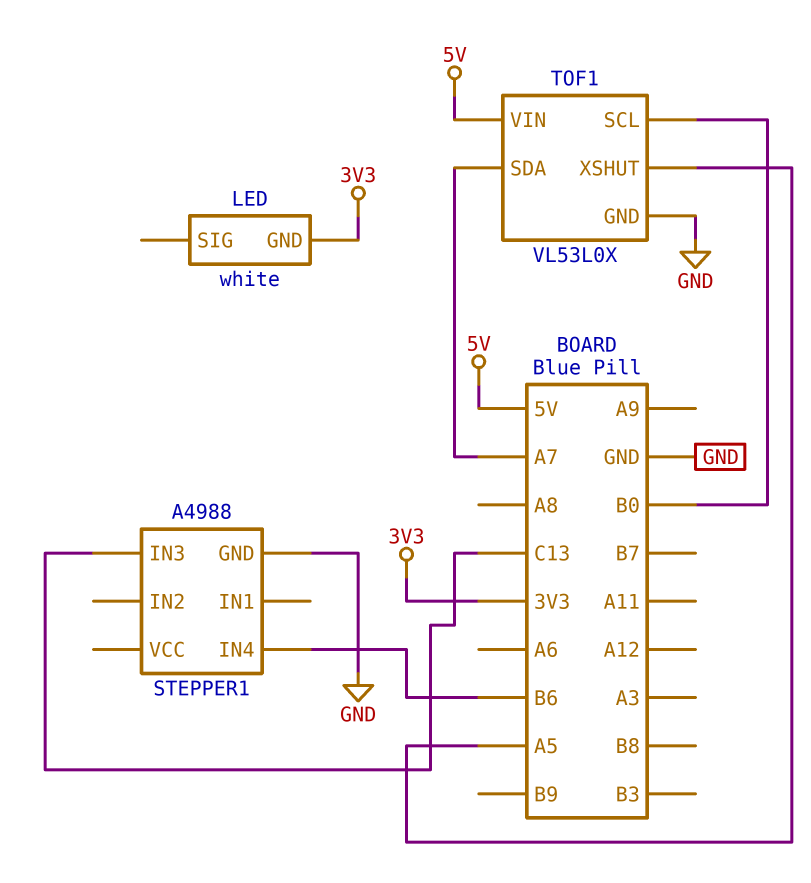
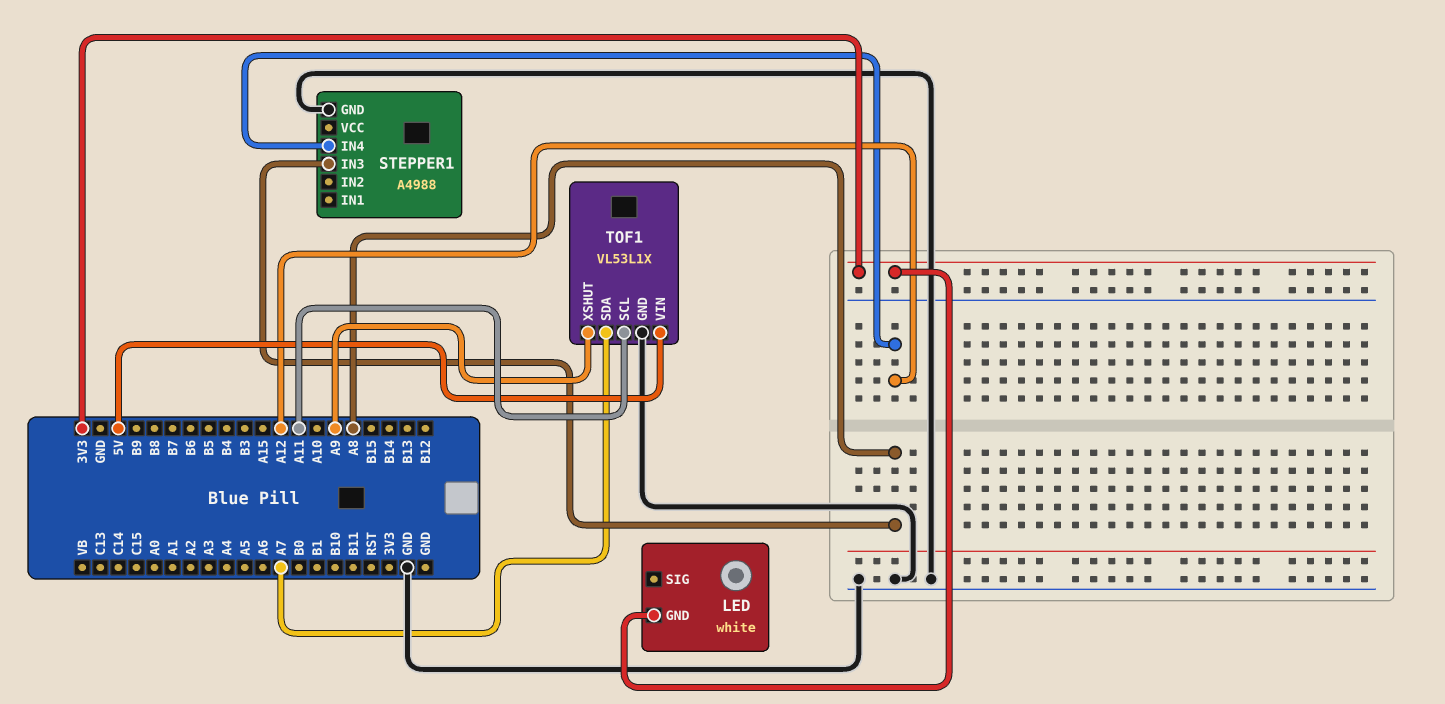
STEPPER1 pin IN3: C13 -> A8
STEPPER1 pin IN4: B6 -> A12
TOF1: VL53L0X -> VL53L1X
TOF1 pin SCL: B0 -> A11
TOF1 pin XSHUT: A5 -> A9

